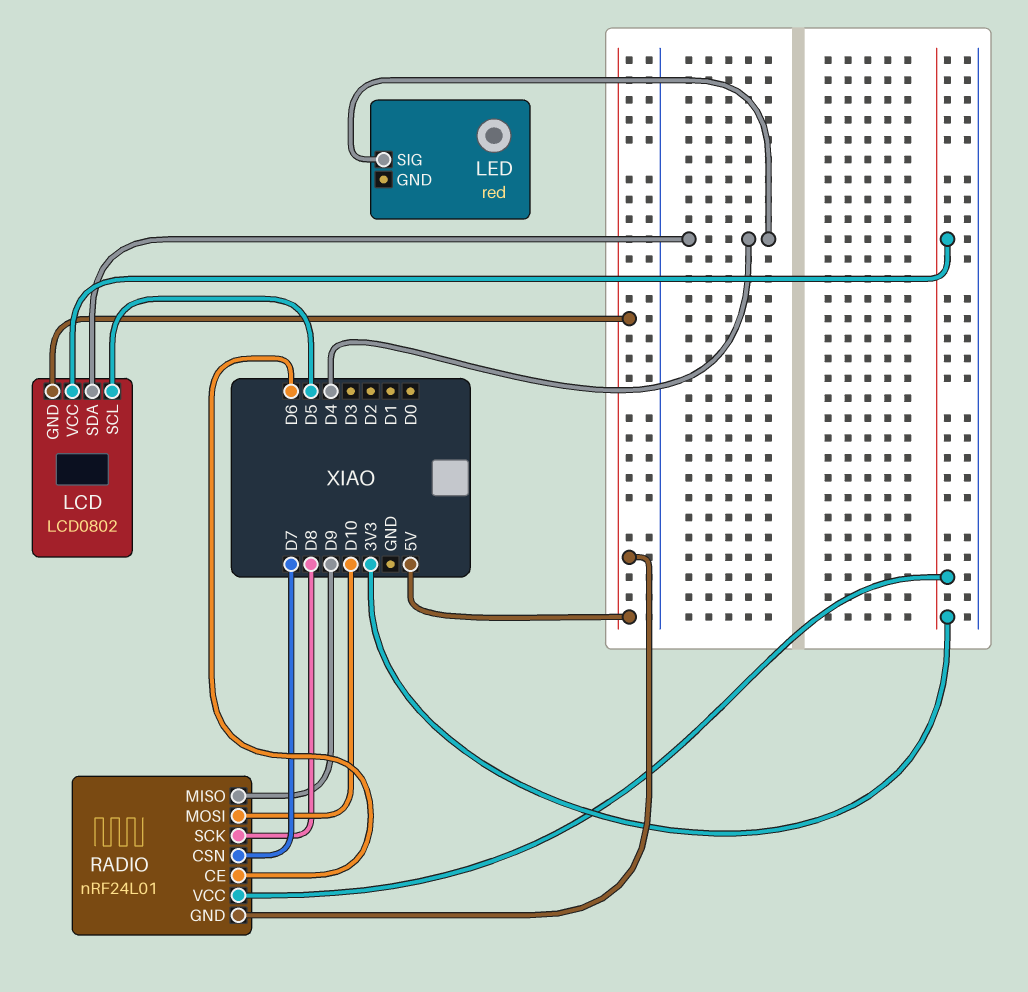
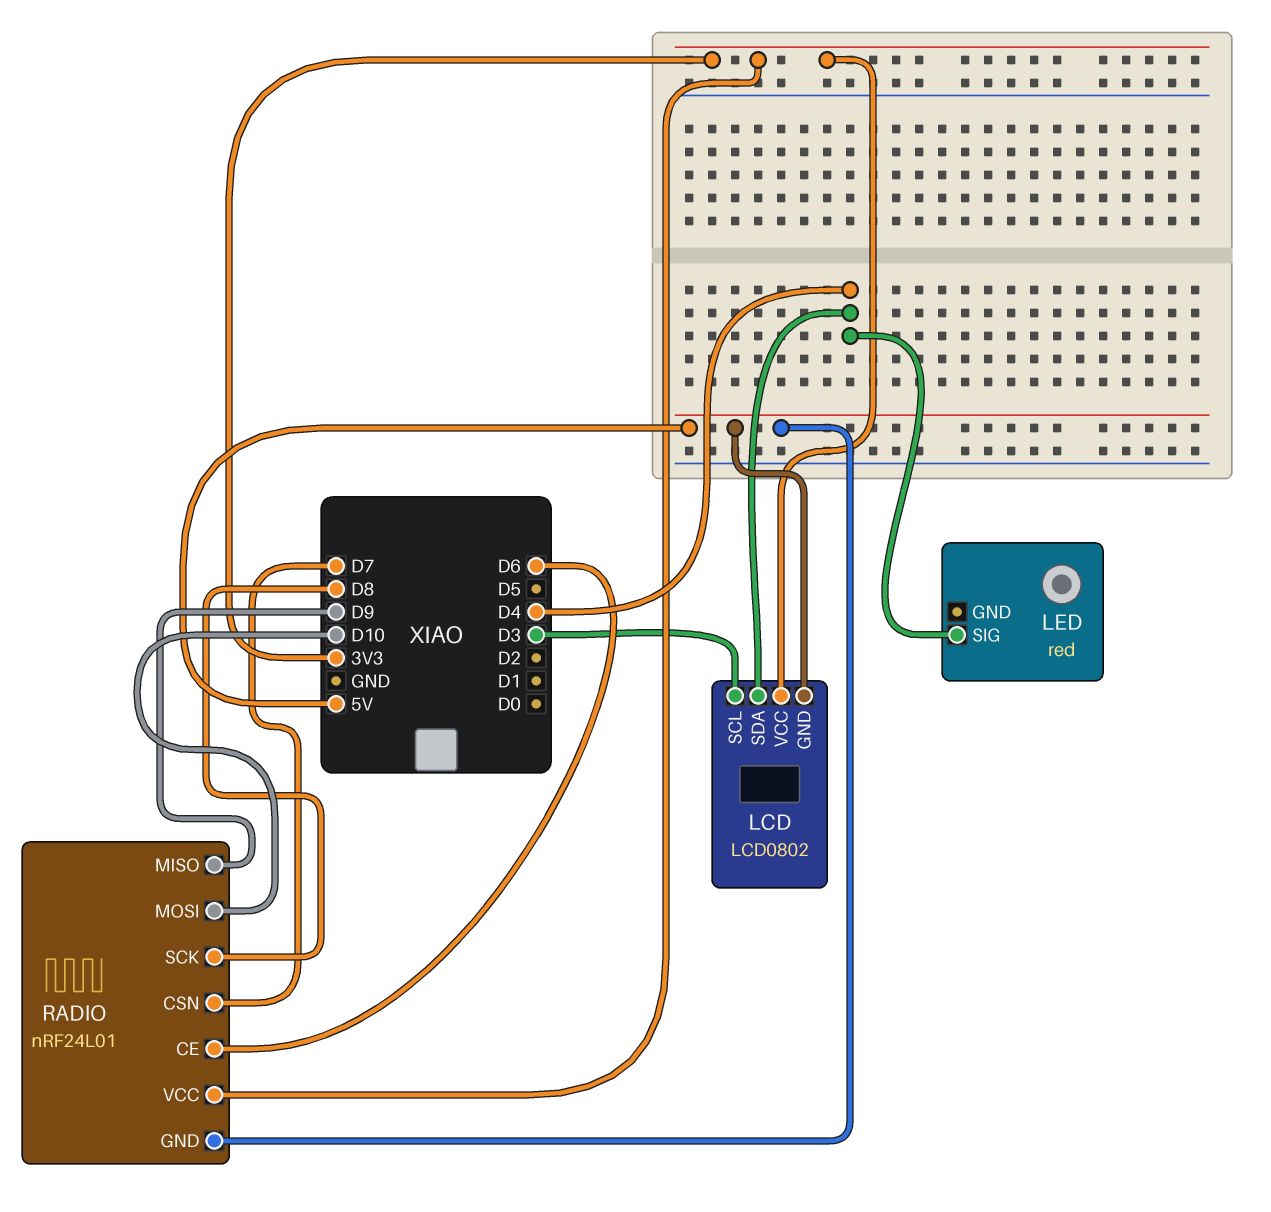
LCD pin SCL: D5 -> D3

